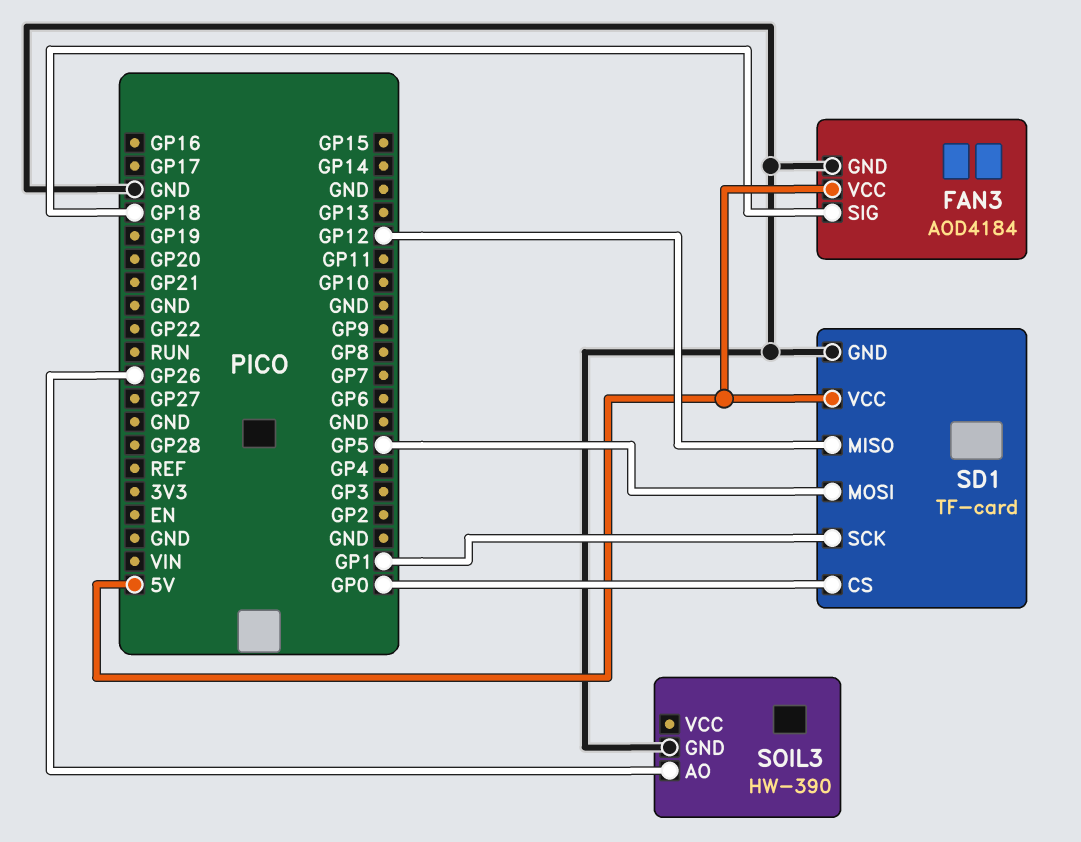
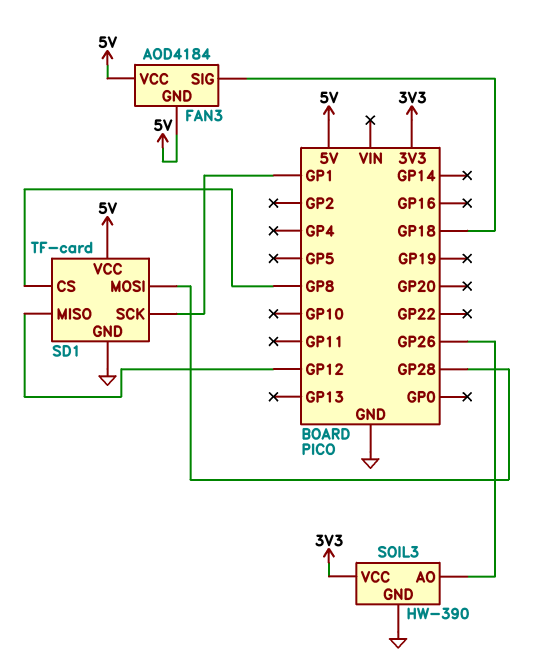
FAN3 pin GND: GND -> 5V
SD1 pin CS: GP0 -> GP8
SD1 pin MOSI: GP5 -> GP28
SOIL3 pin VCC: none -> 3V3

